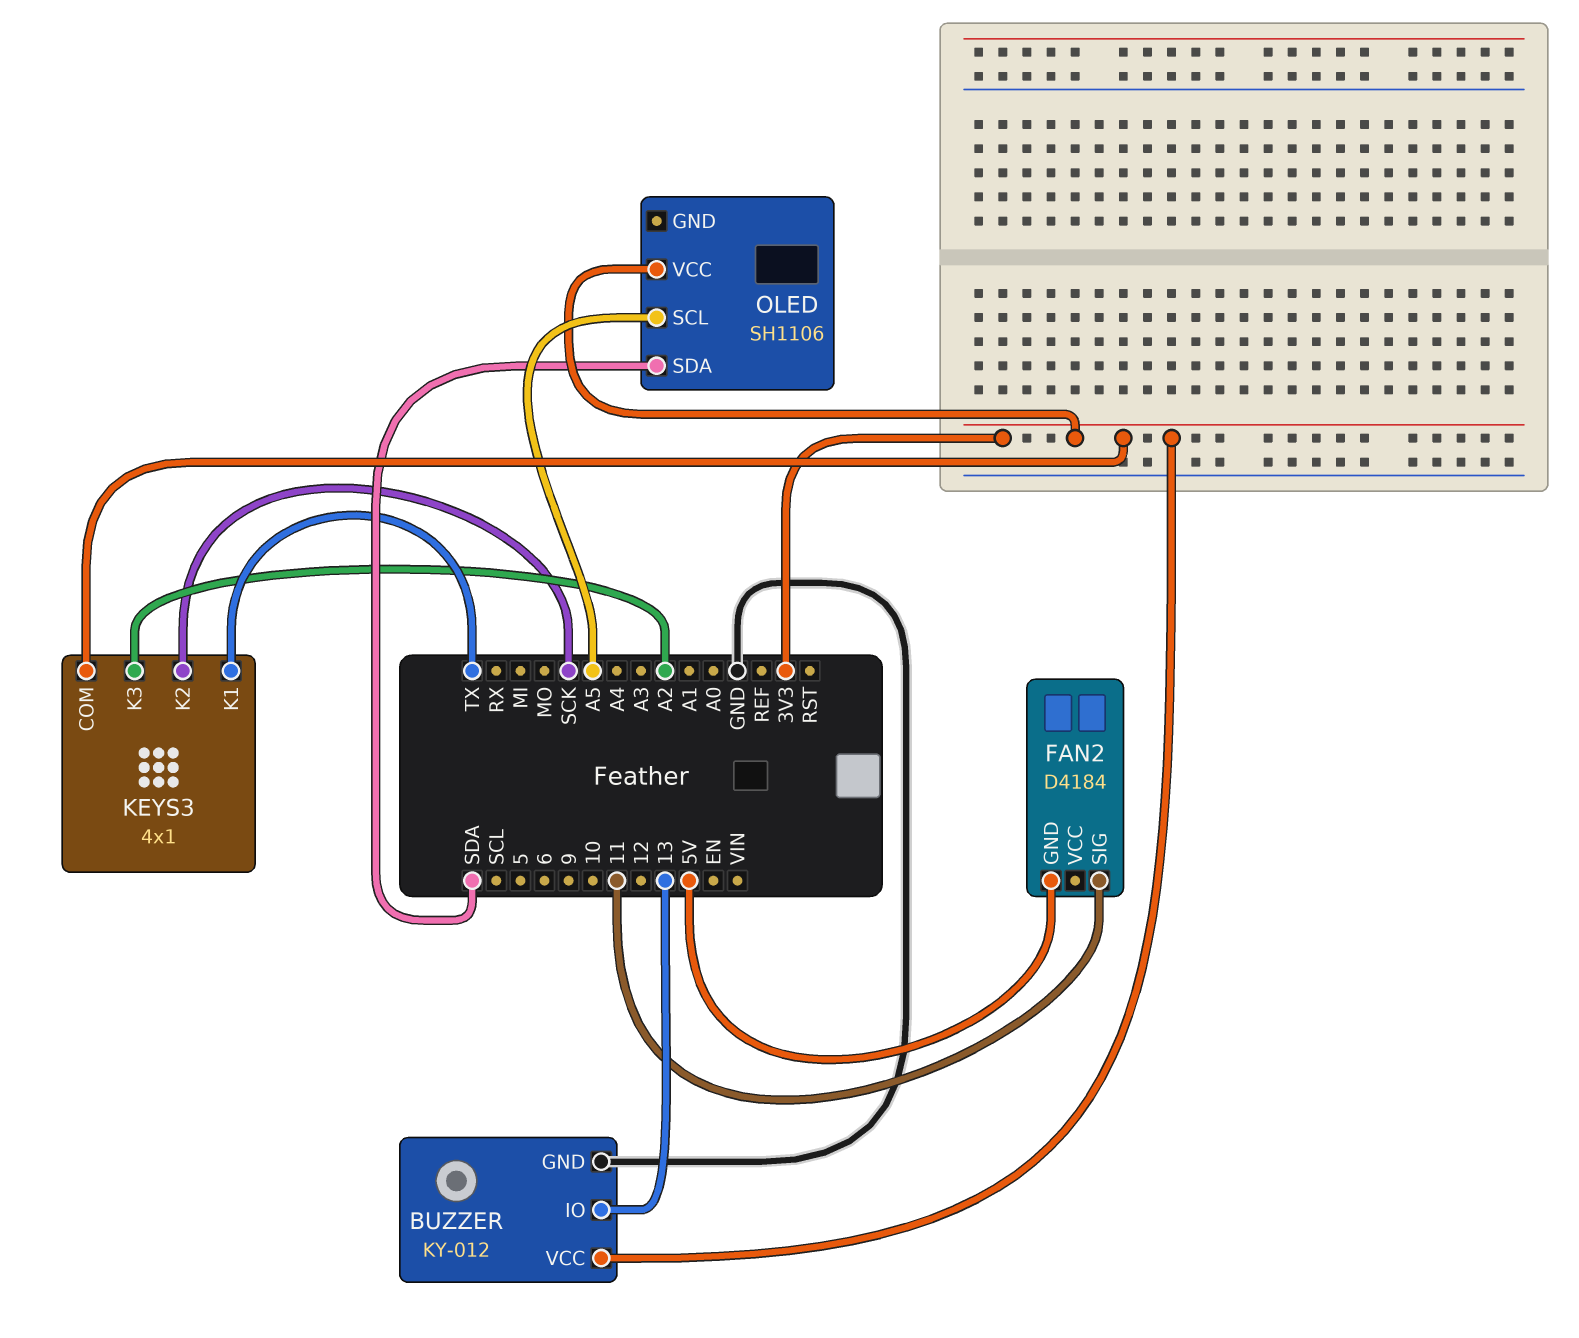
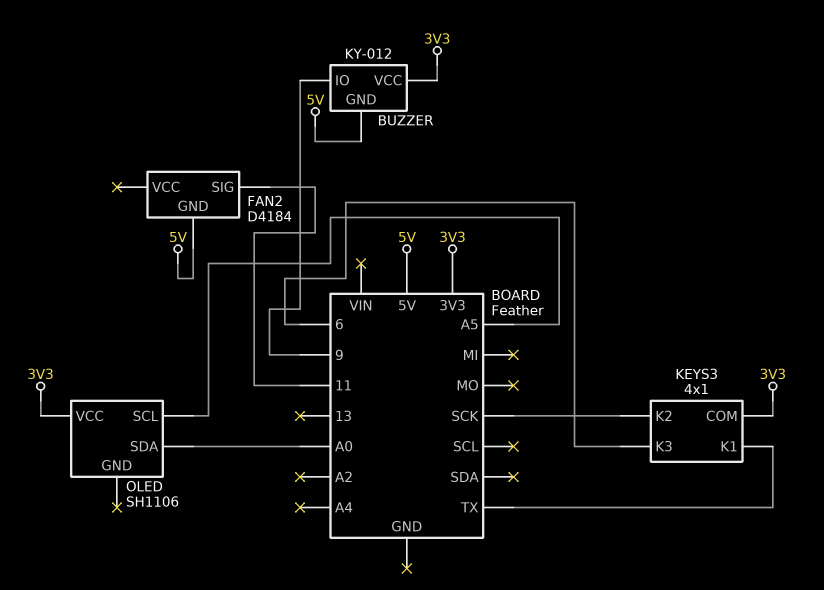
BUZZER pin GND: GND -> 5V
BUZZER pin IO: 13 -> 9
KEYS3 pin K3: A2 -> 6
OLED pin SDA: SDA -> A0

